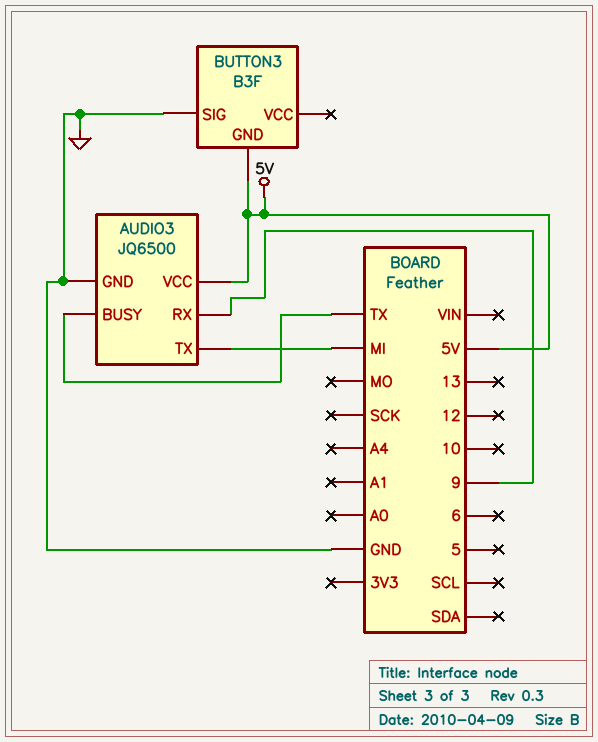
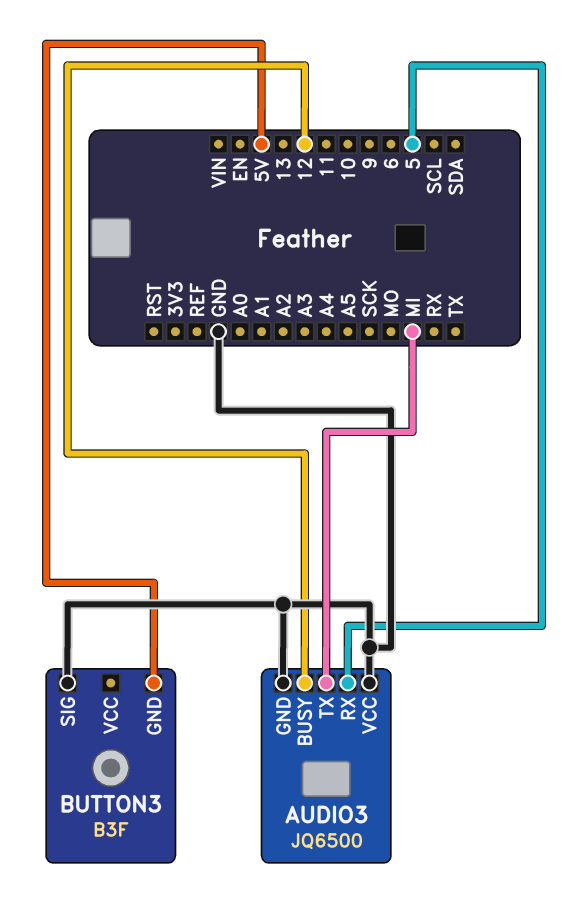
AUDIO3 pin BUSY: TX -> 12
AUDIO3 pin RX: 9 -> 5
AUDIO3 pin VCC: 5V -> GND

